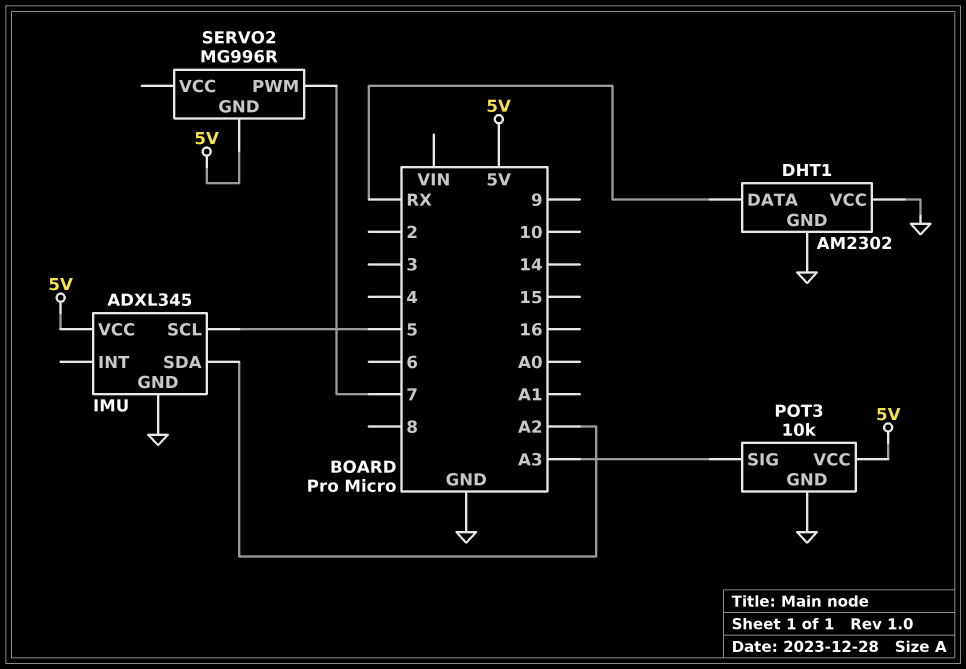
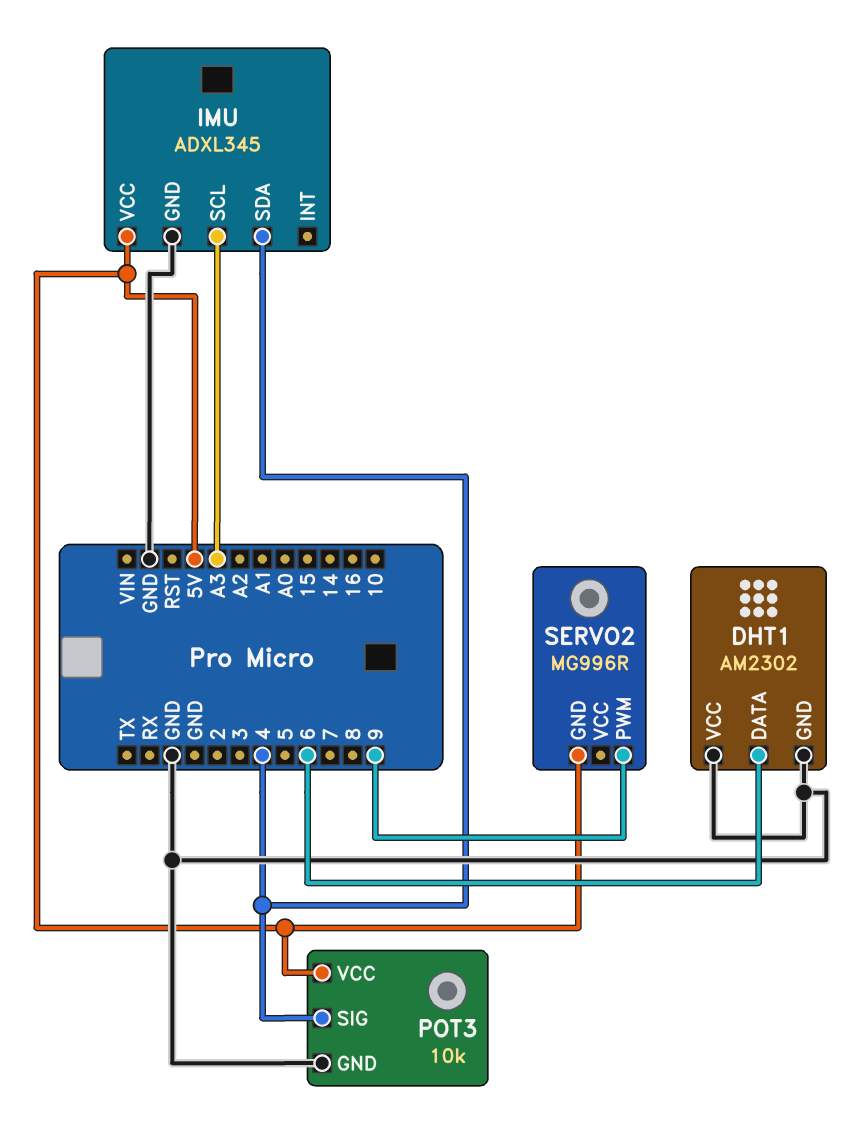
DHT1 pin DATA: RX -> 6
IMU pin SCL: 5 -> A3
IMU pin SDA: A2 -> 4
POT3 pin SIG: A3 -> 4
SERVO2 pin PWM: 7 -> 9

